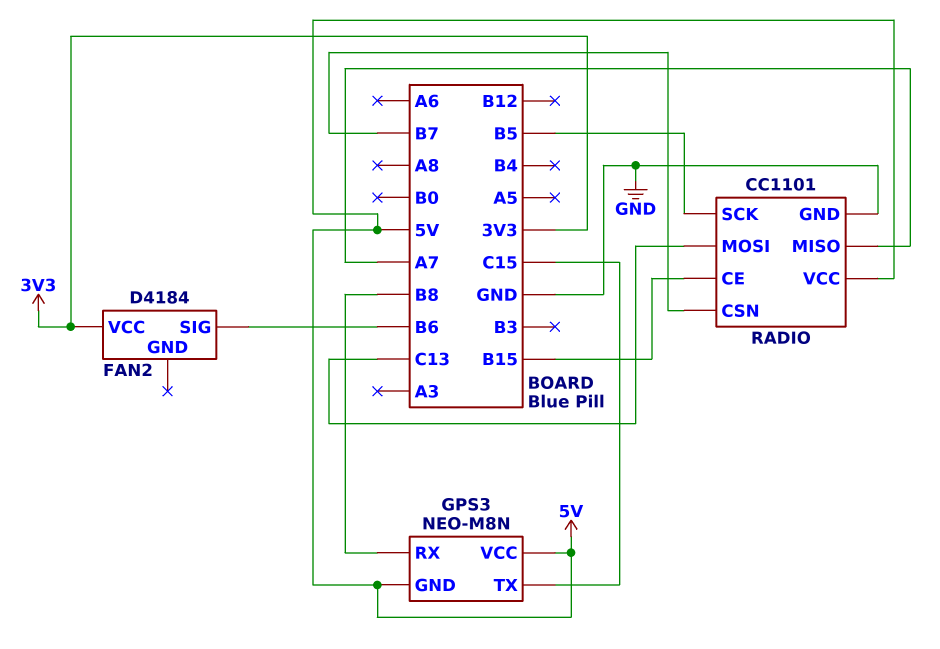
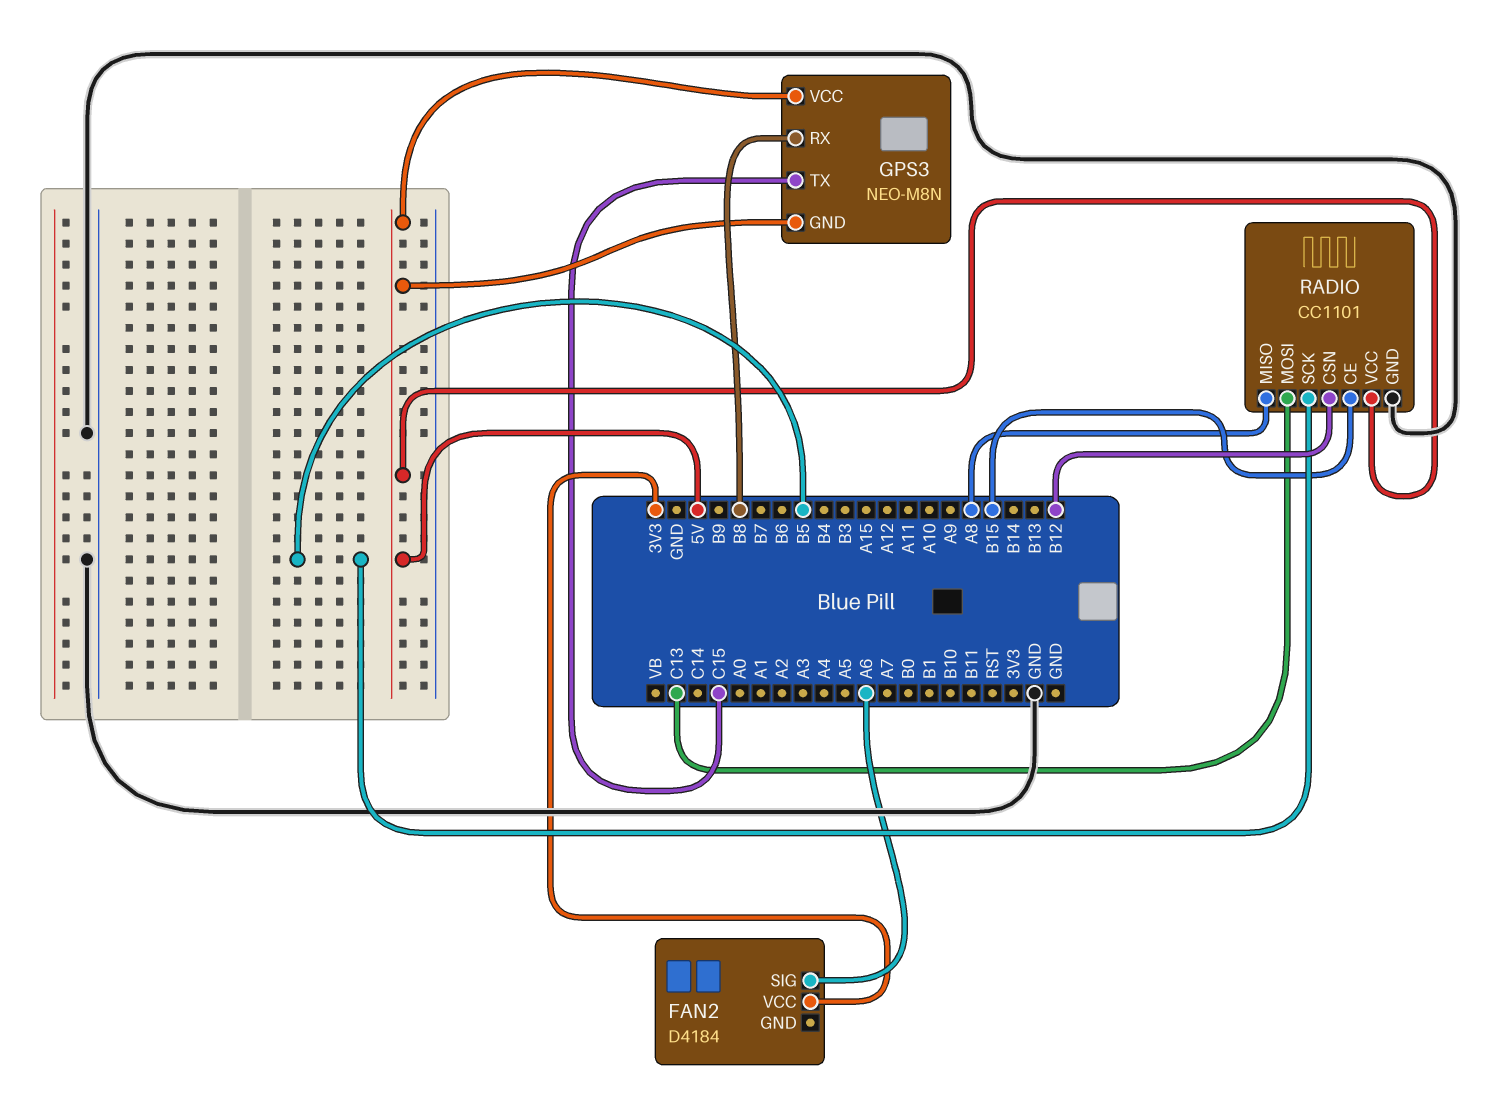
FAN2 pin SIG: B6 -> A6
RADIO pin CSN: B7 -> B12
RADIO pin MISO: A7 -> A8

